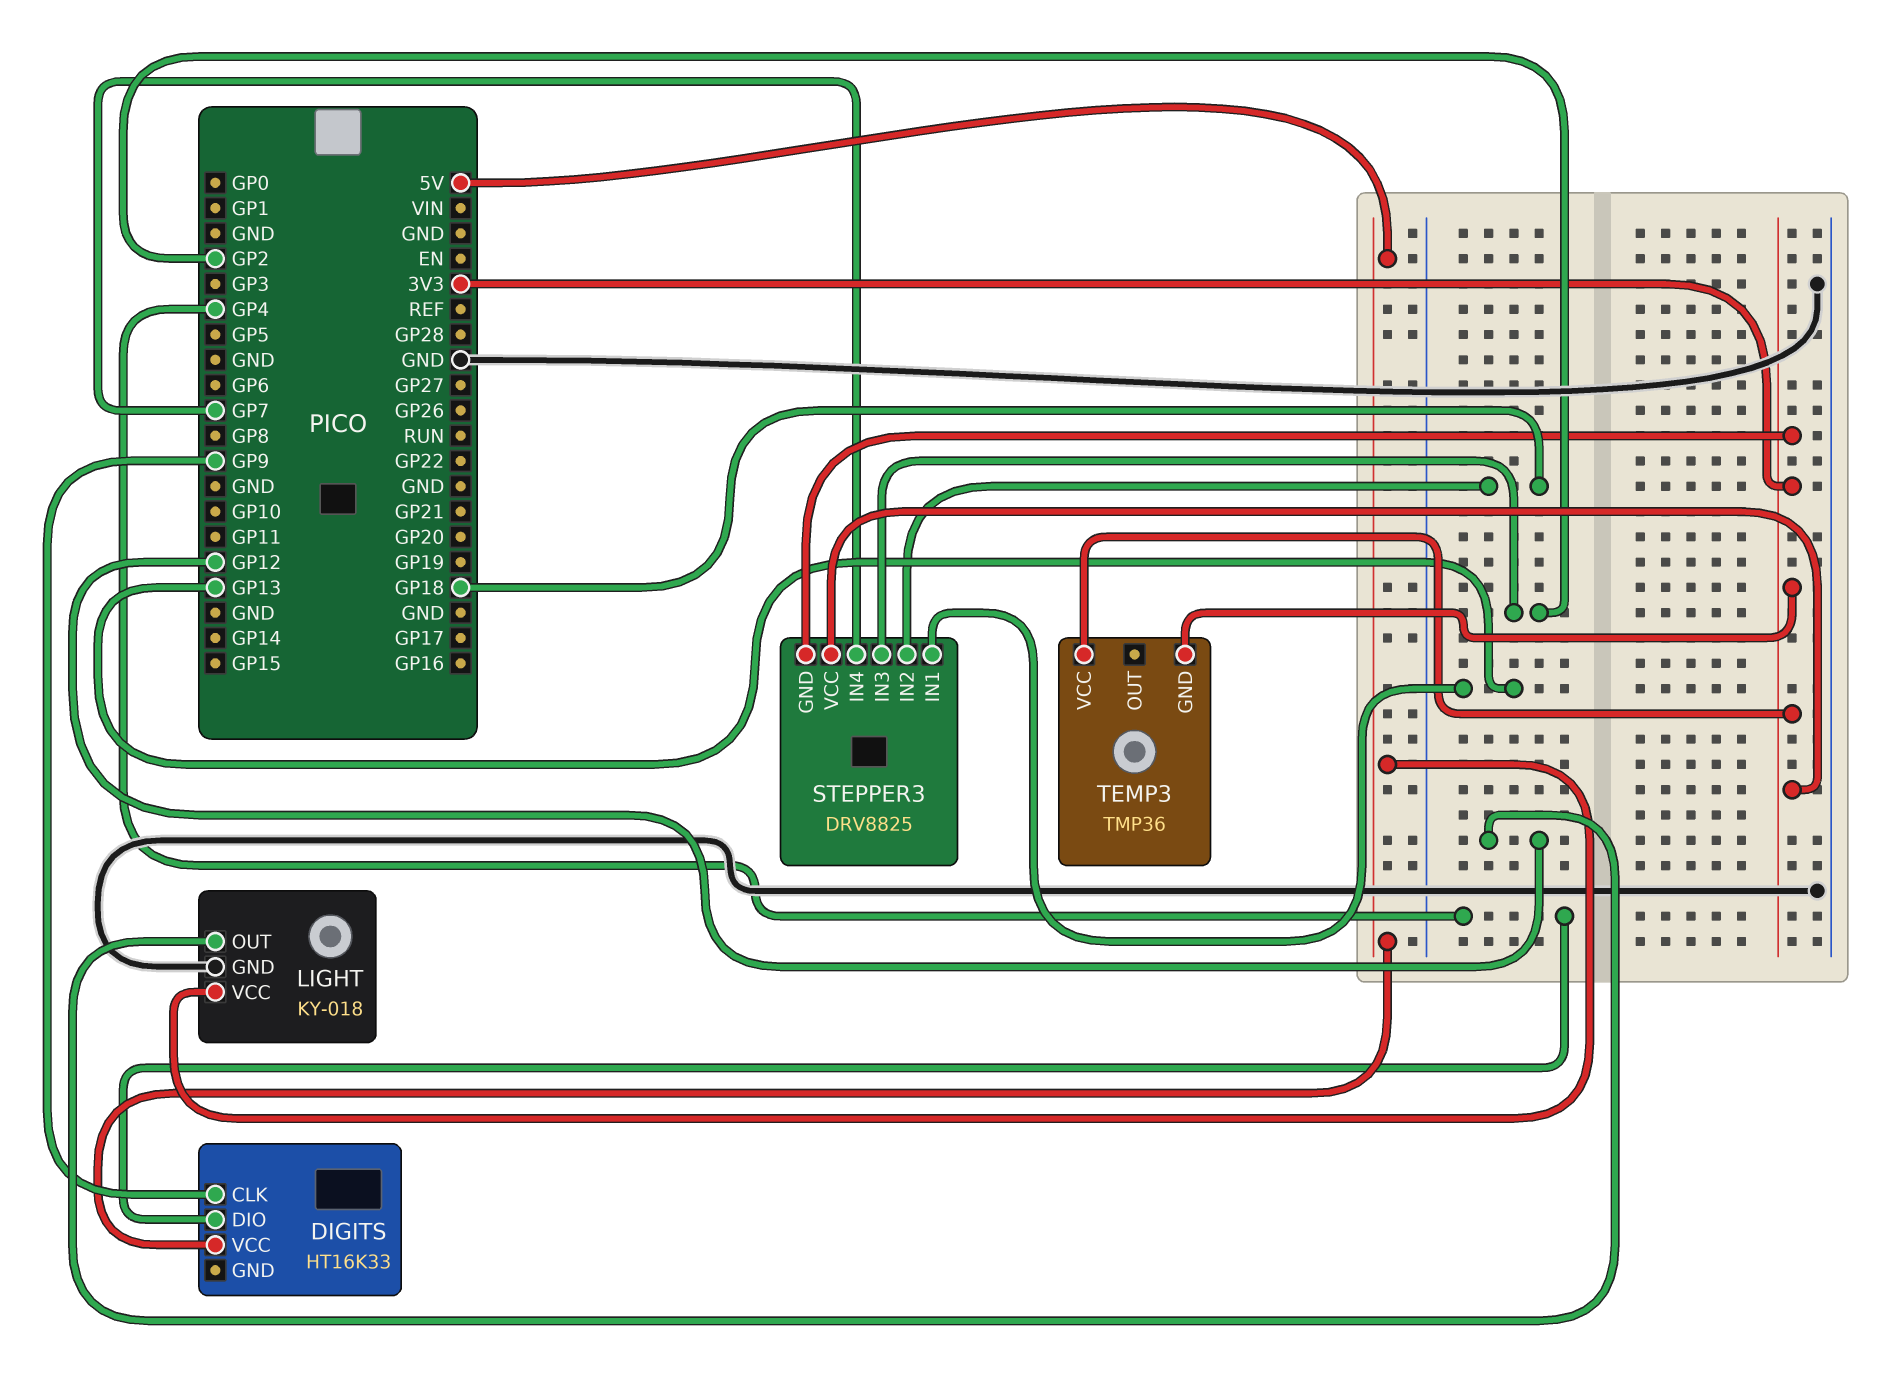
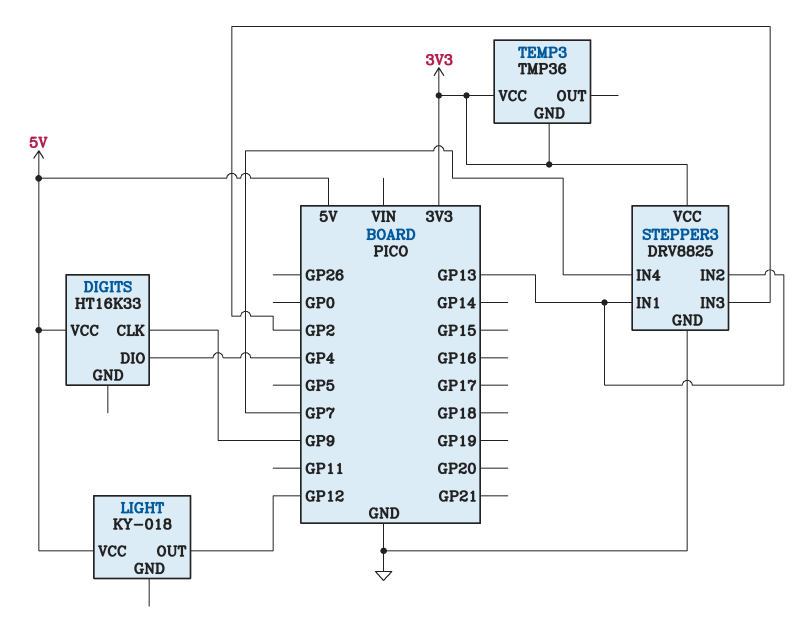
LIGHT pin GND: GND -> none
STEPPER3 pin GND: 3V3 -> GND
STEPPER3 pin IN2: GP18 -> GP13

